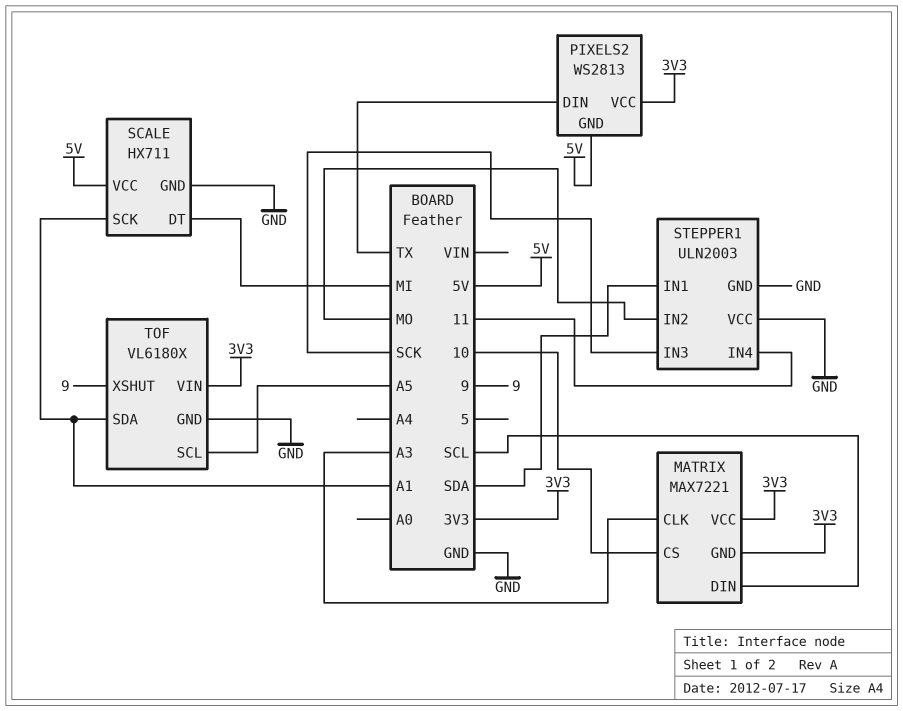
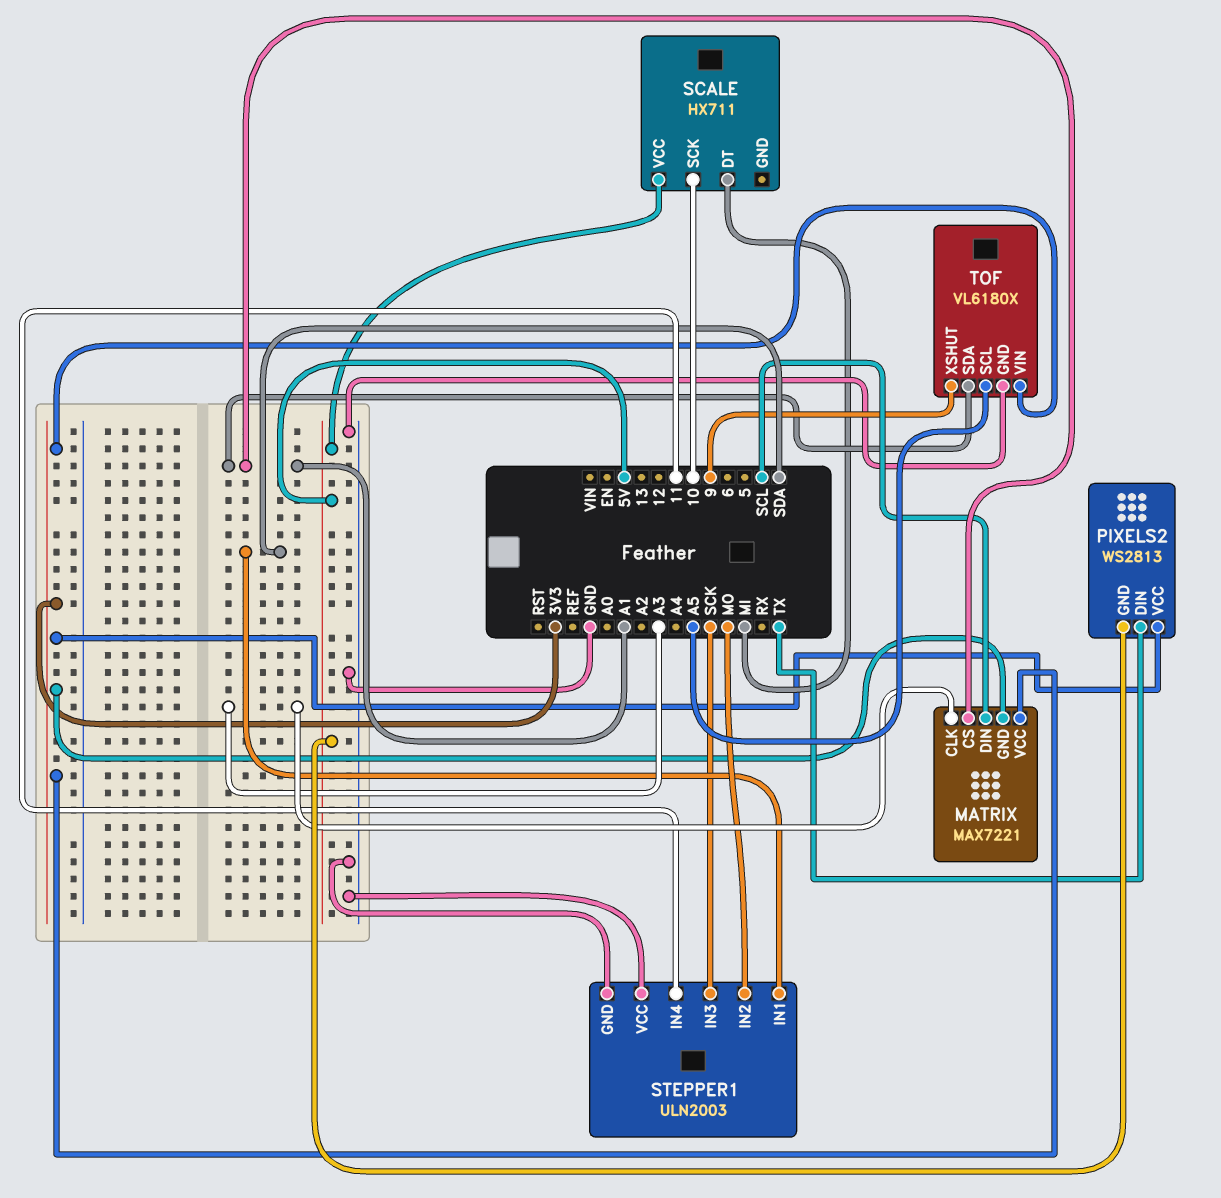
MATRIX pin CS: 10 -> A1
SCALE pin GND: GND -> none
SCALE pin SCK: A1 -> 10

